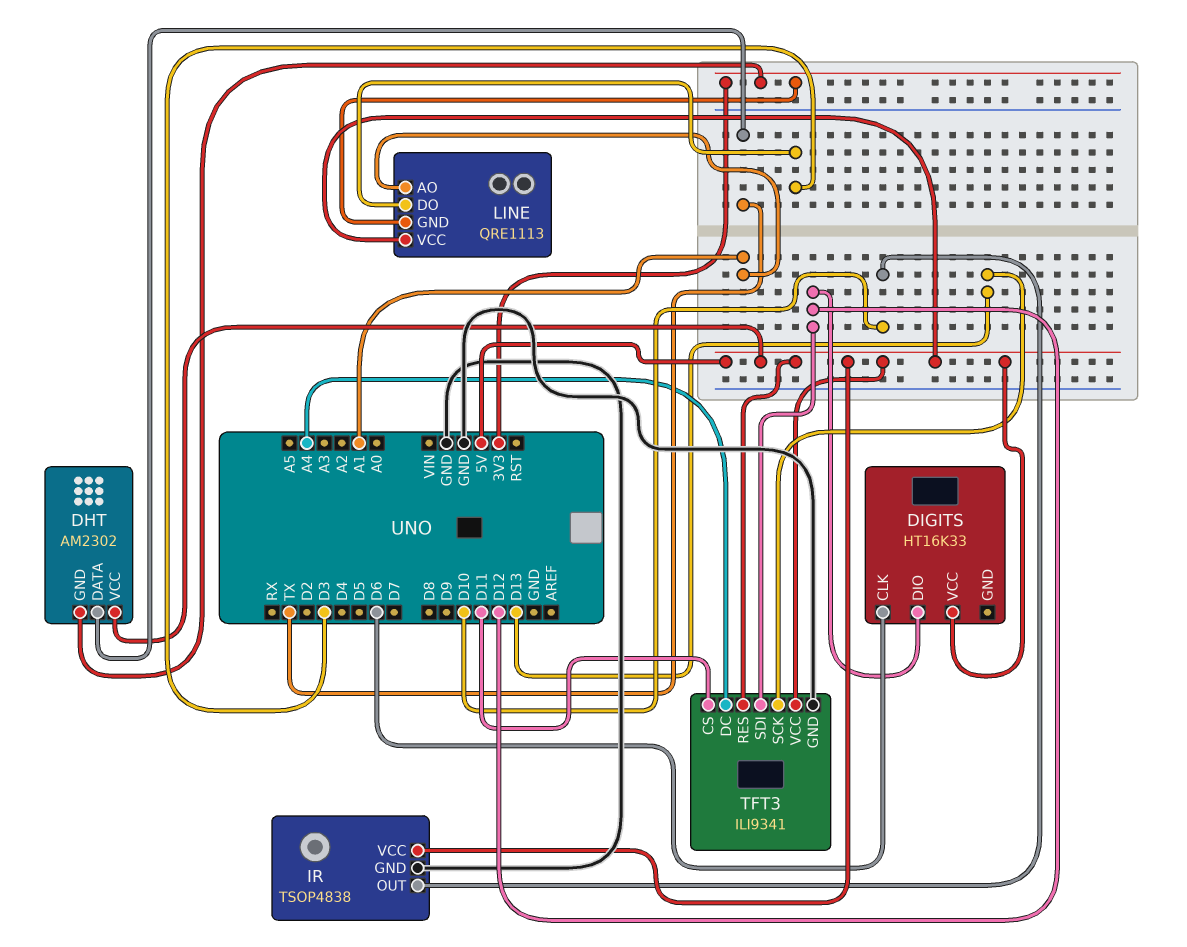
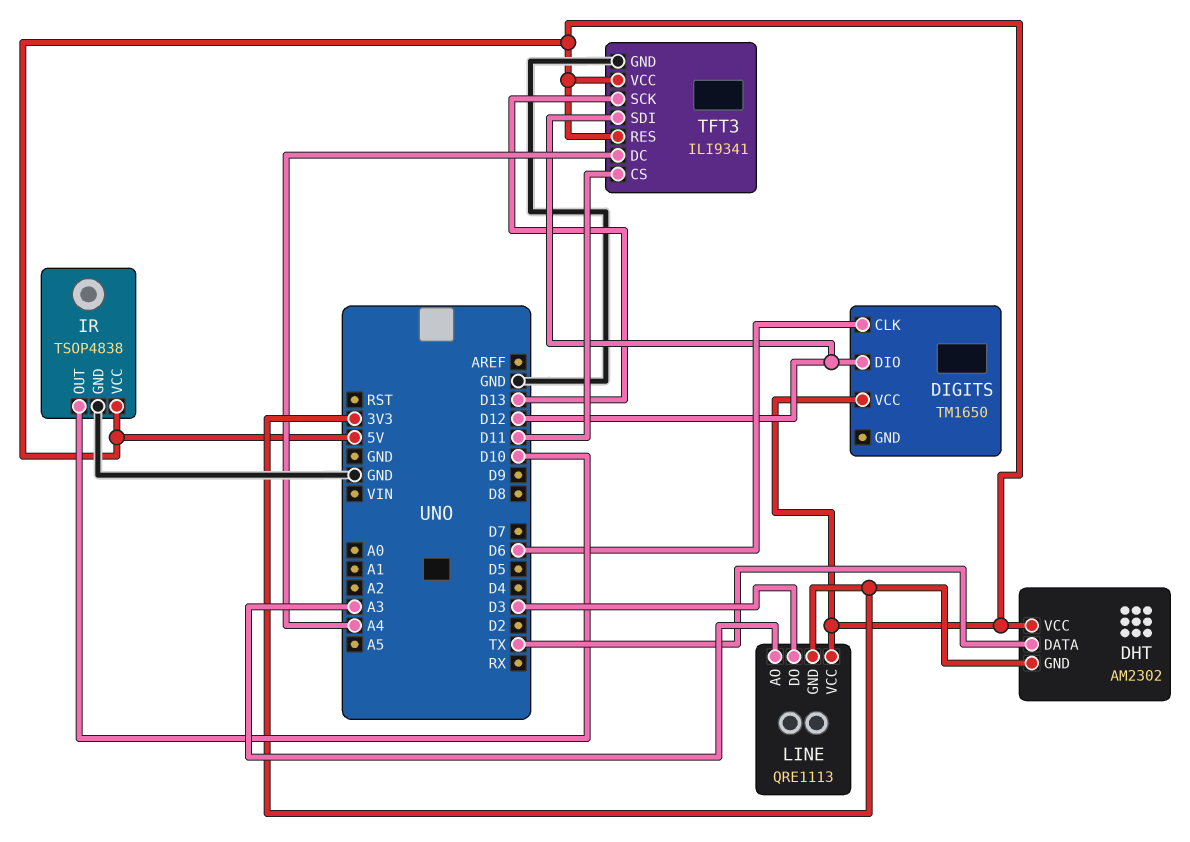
DIGITS: HT16K33 -> TM1650
LINE pin AO: A1 -> A3

